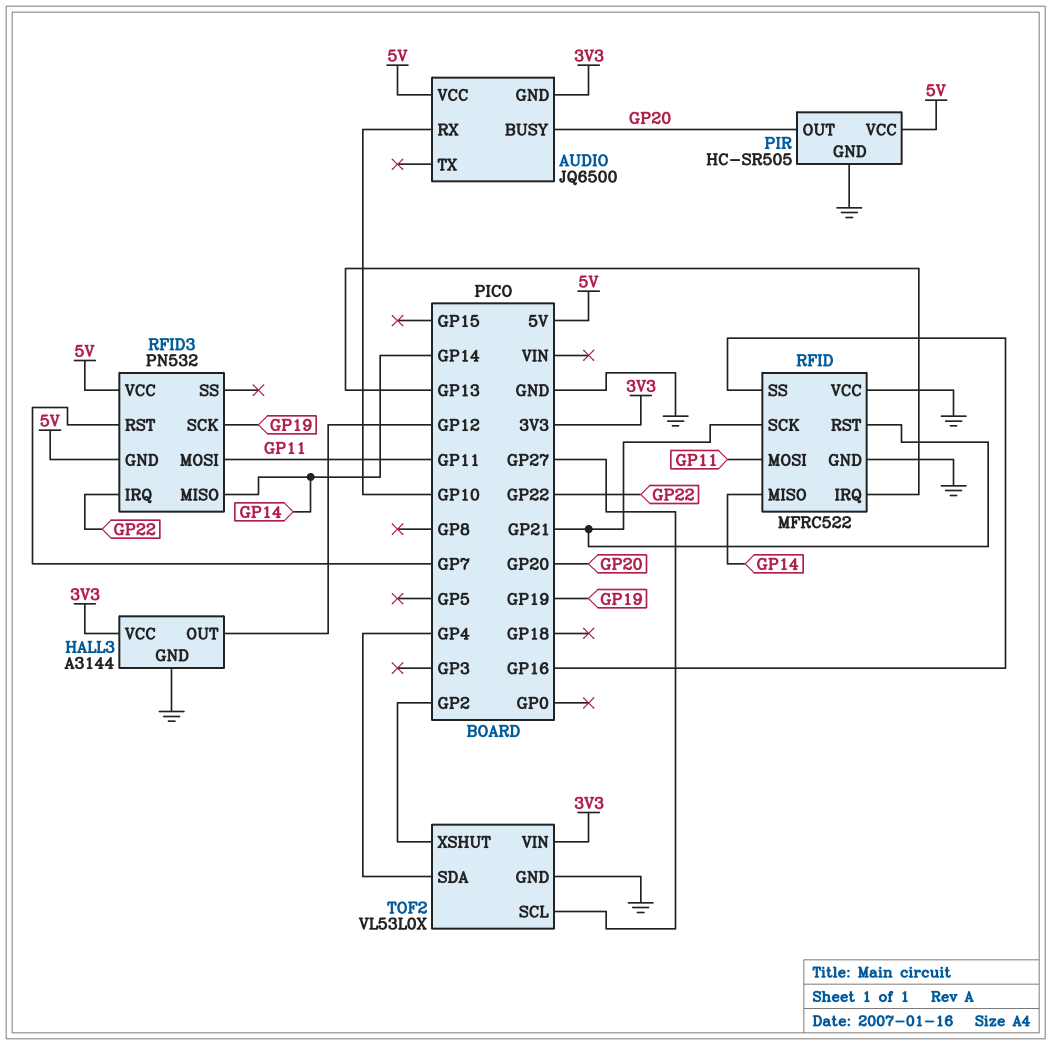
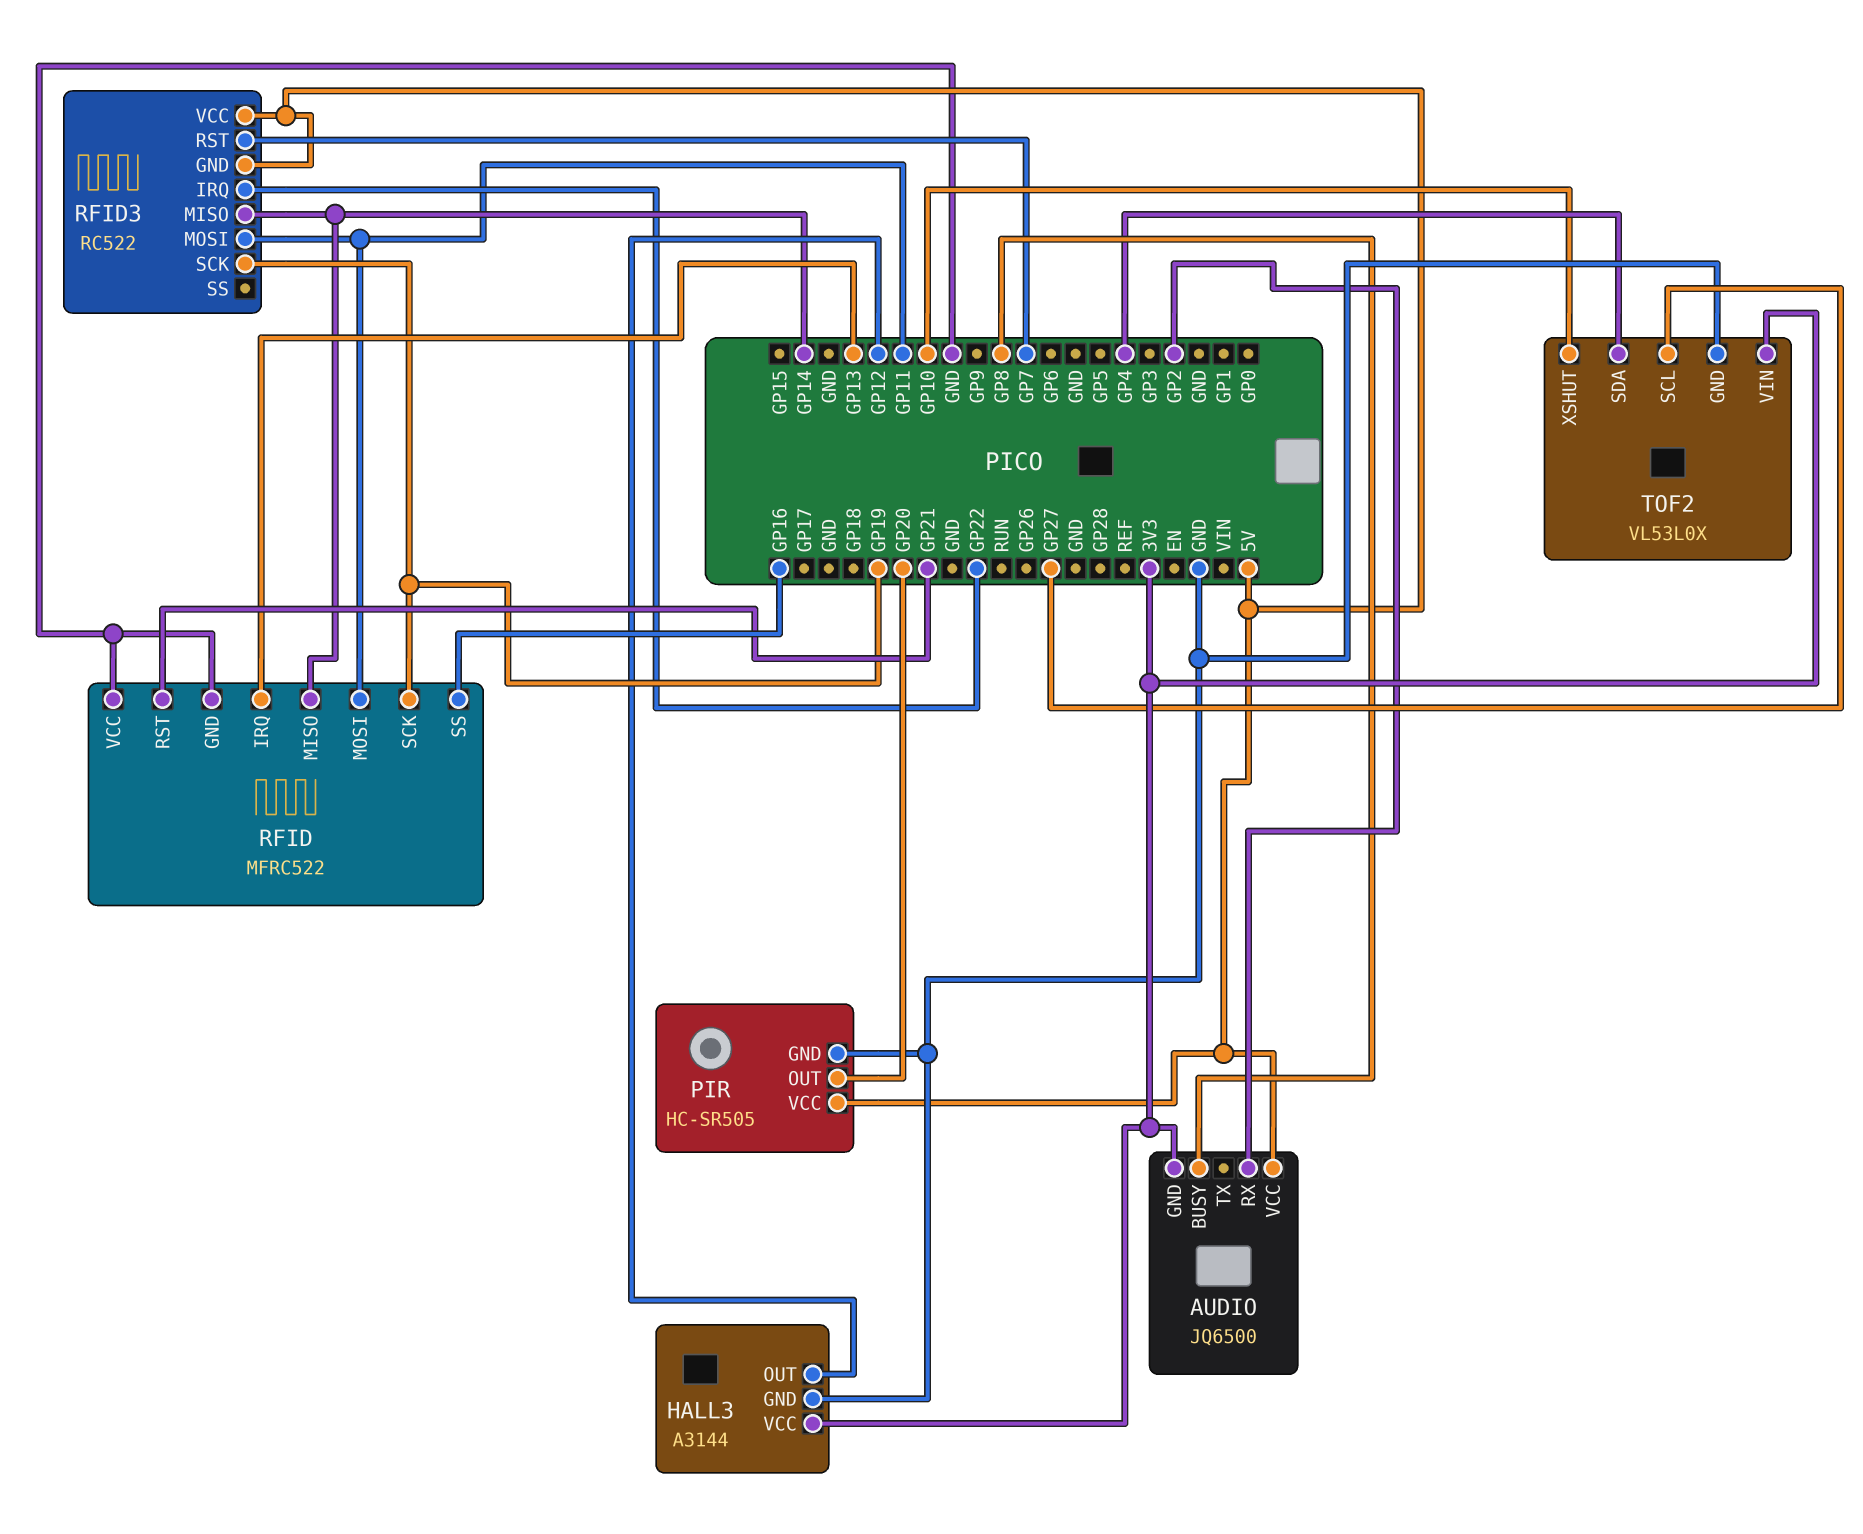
AUDIO pin BUSY: GP20 -> GP8
AUDIO pin RX: GP10 -> GP2
RFID pin SCK: GP21 -> GP19
RFID3: PN532 -> RC522
TOF2 pin XSHUT: GP2 -> GP10

